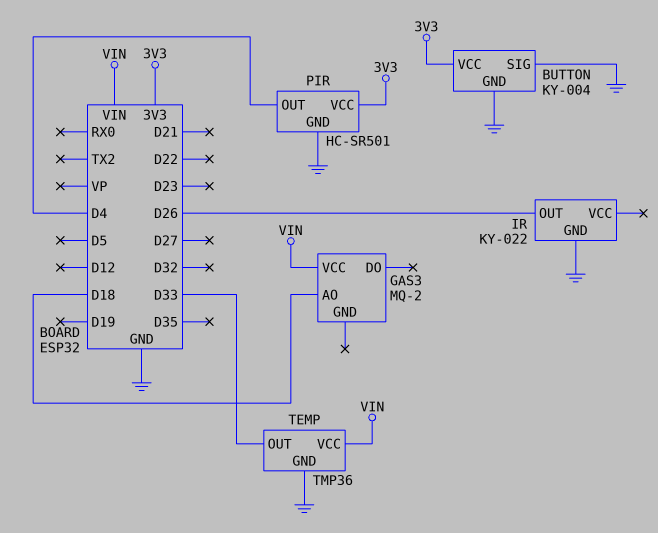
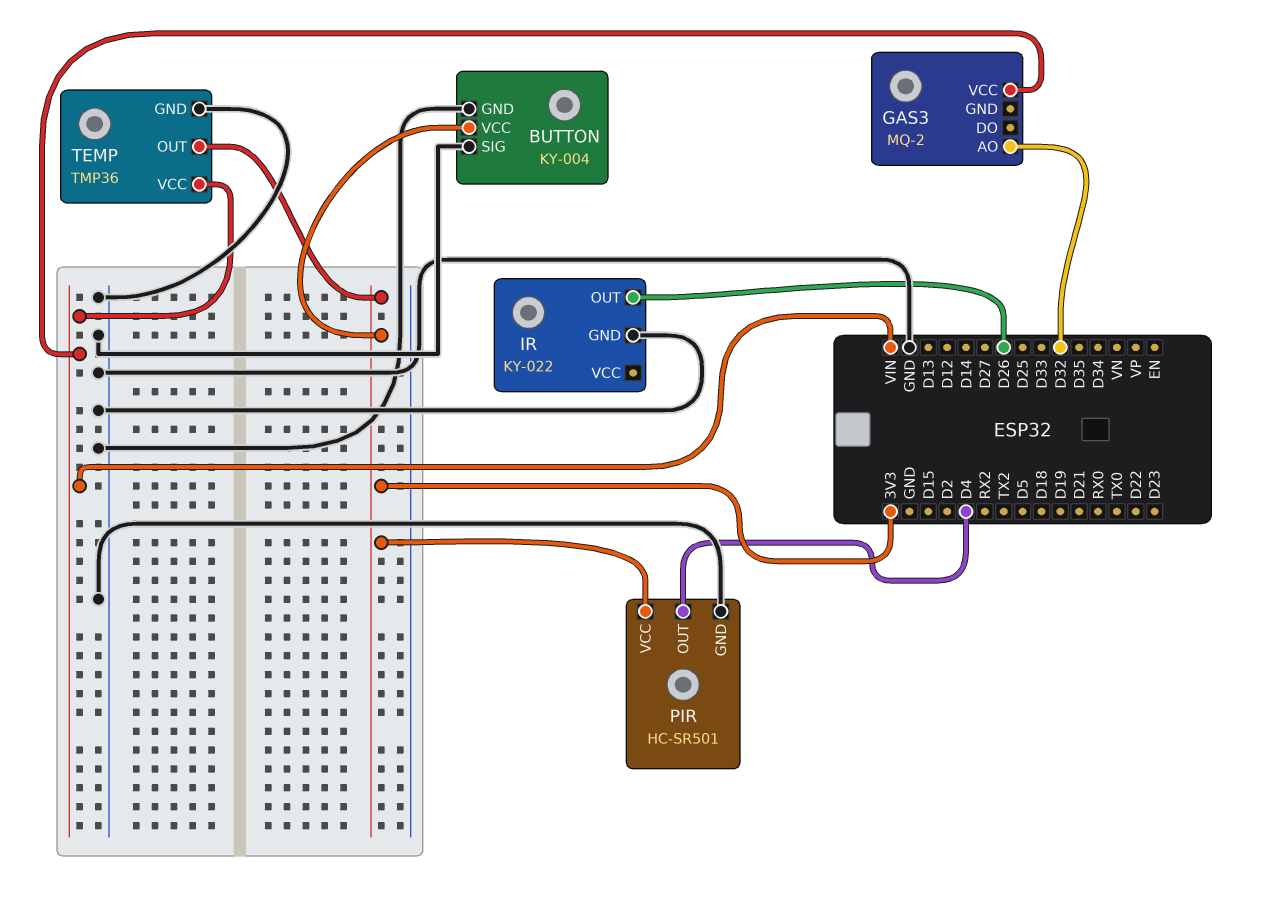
GAS3 pin AO: D18 -> D32
TEMP pin OUT: D33 -> 3V3

